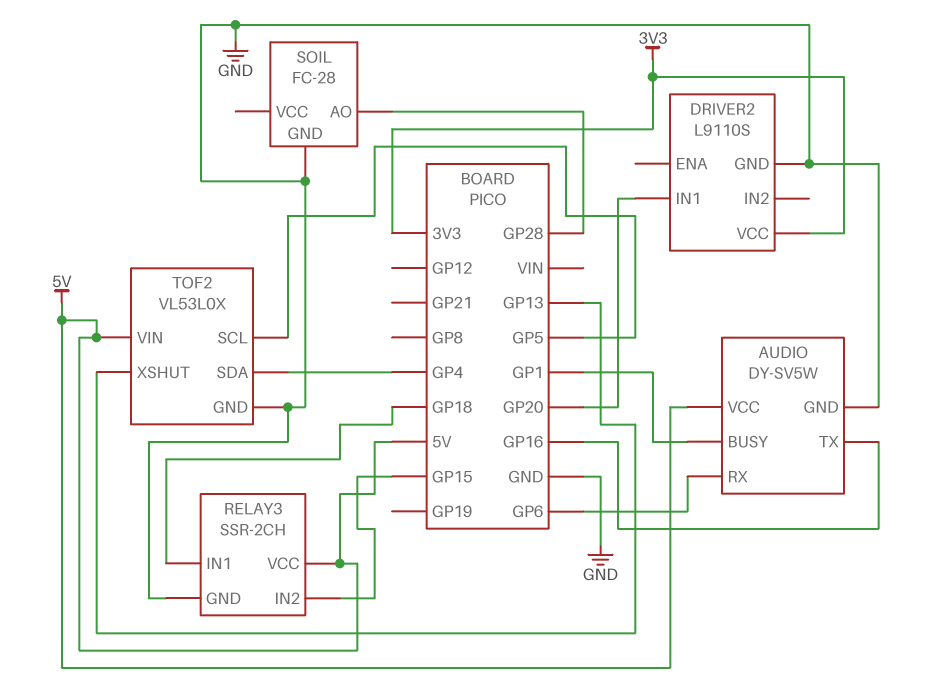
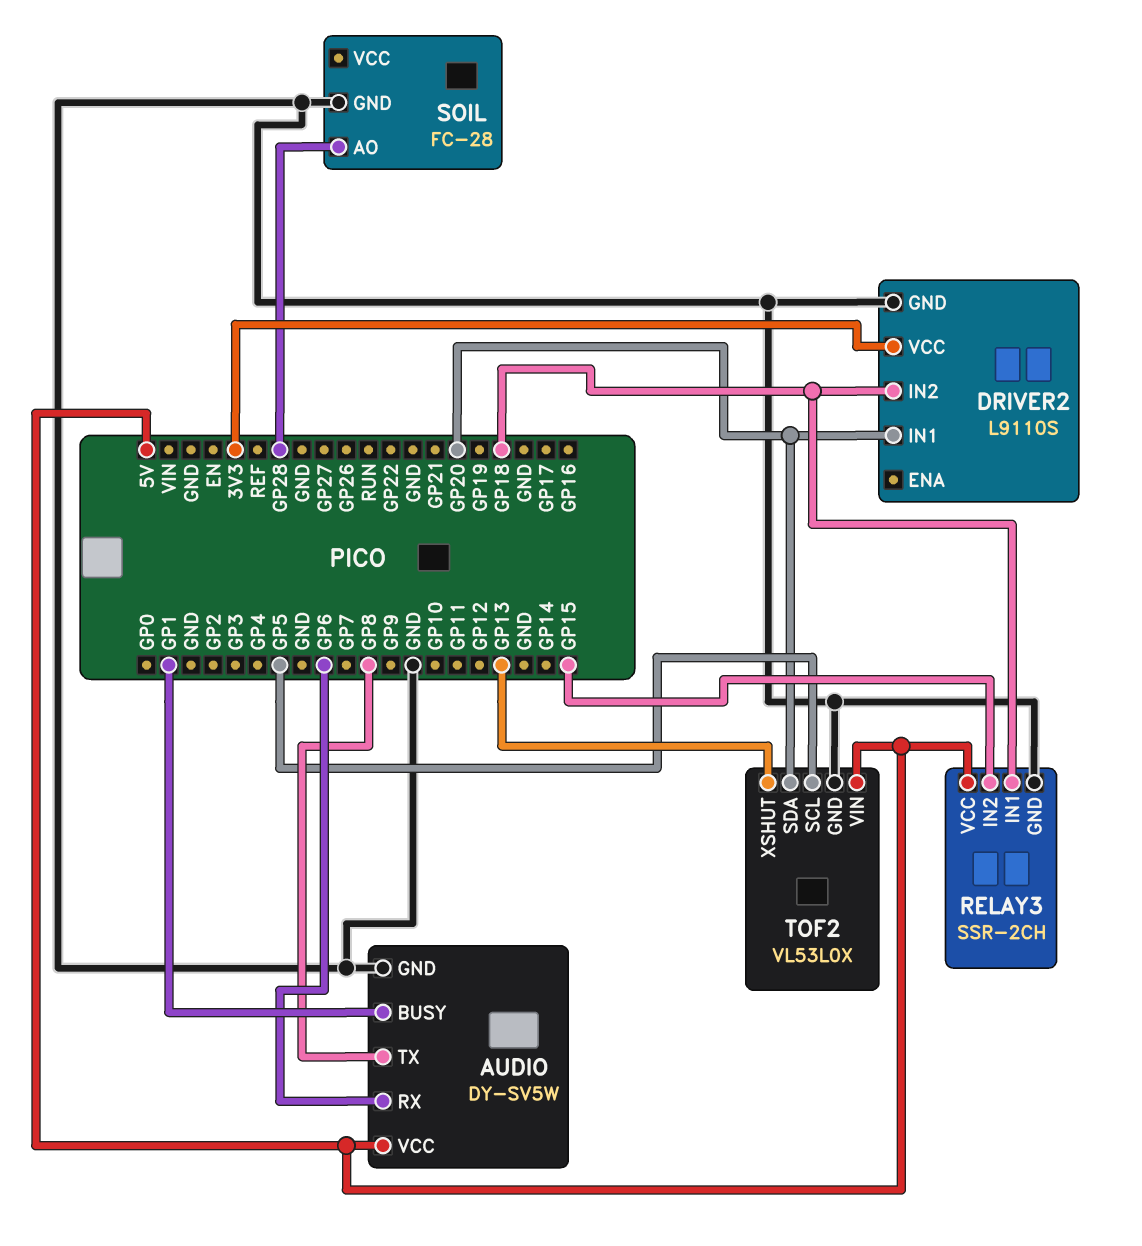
AUDIO pin TX: GP16 -> GP8
DRIVER2 pin IN2: none -> GP18
TOF2 pin SDA: GP4 -> GP20

